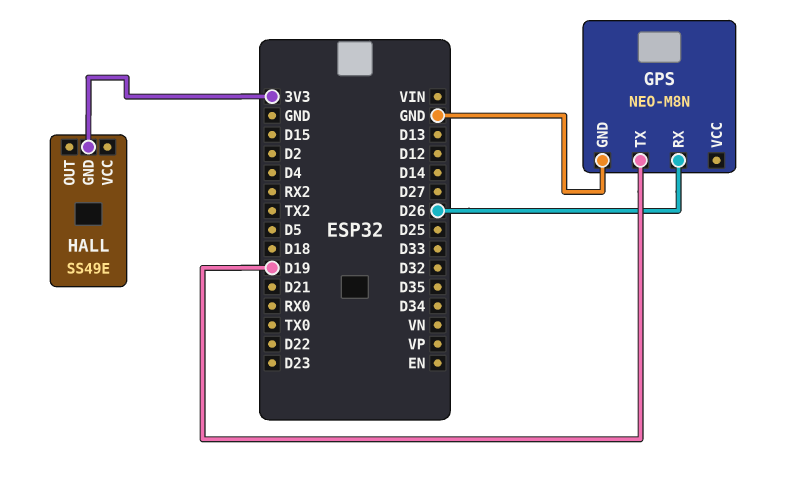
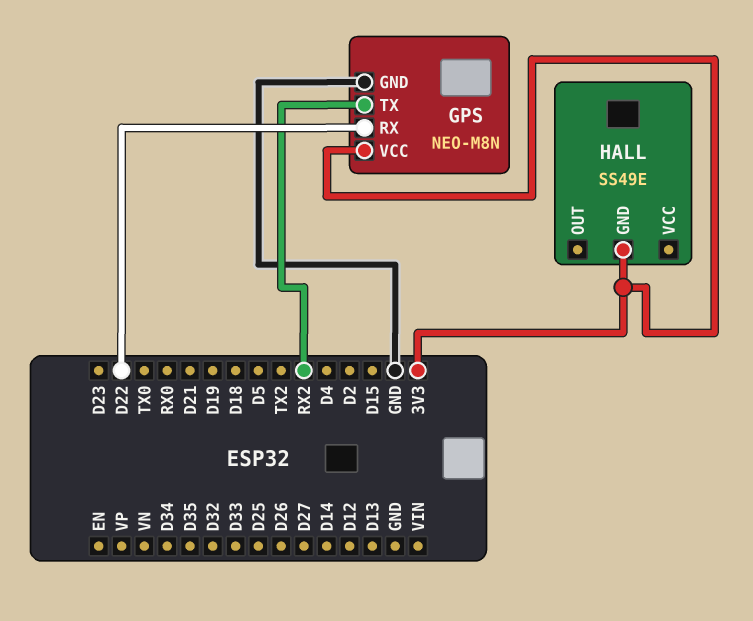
GPS pin RX: D26 -> D22
GPS pin TX: D19 -> RX2
GPS pin VCC: none -> 3V3

